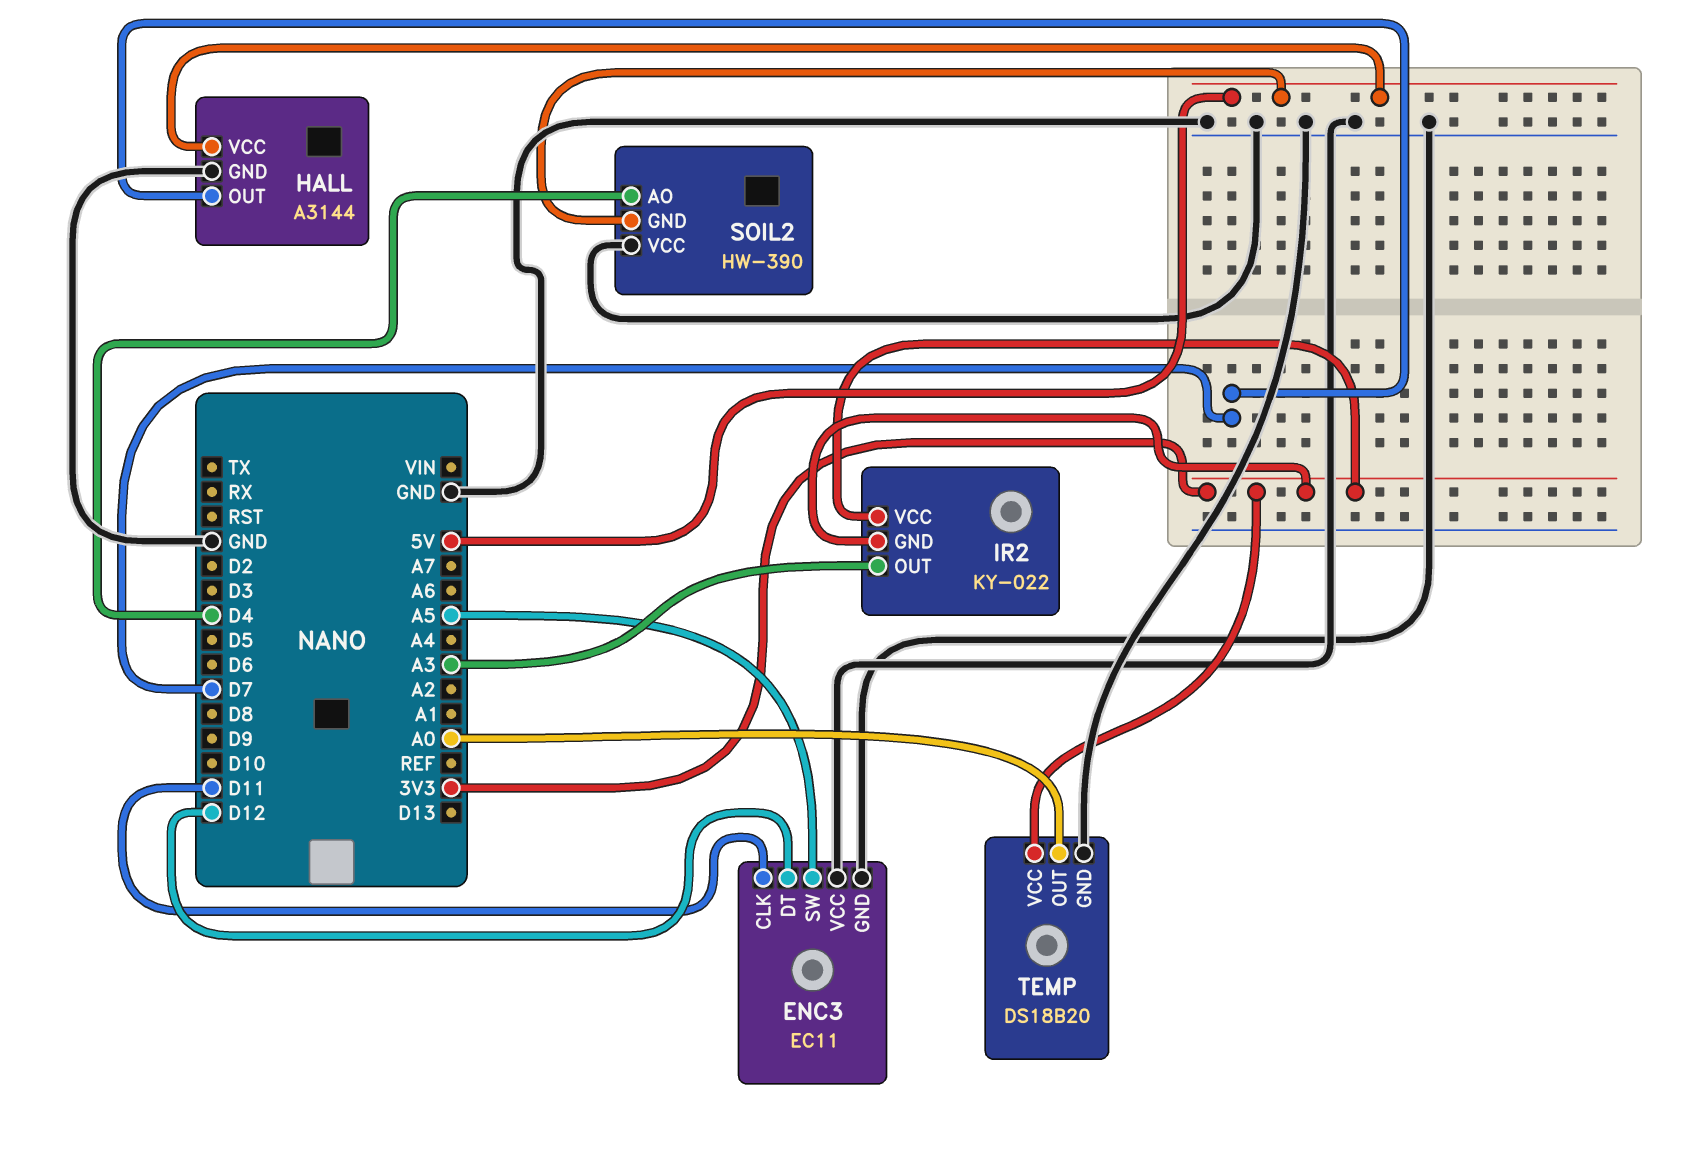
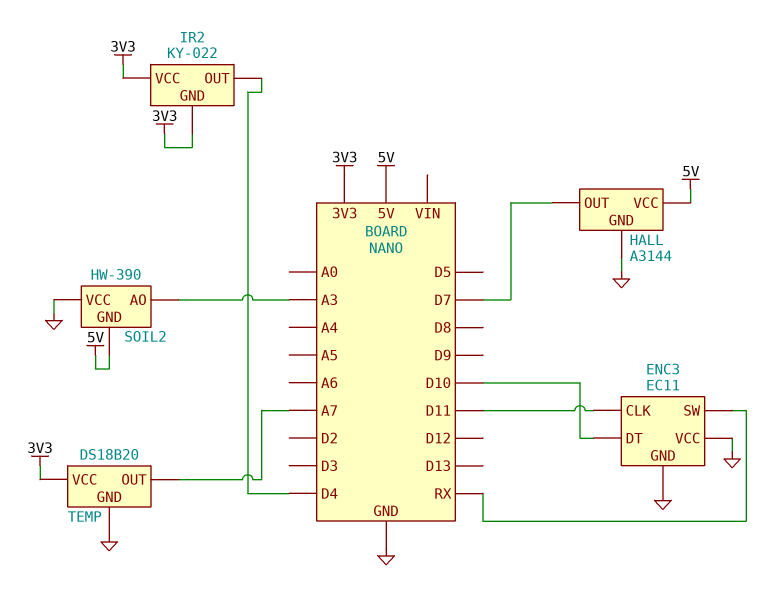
ENC3 pin DT: D12 -> D10
ENC3 pin SW: A5 -> RX
IR2 pin OUT: A3 -> D4
SOIL2 pin AO: D4 -> A3
TEMP pin OUT: A0 -> A7

